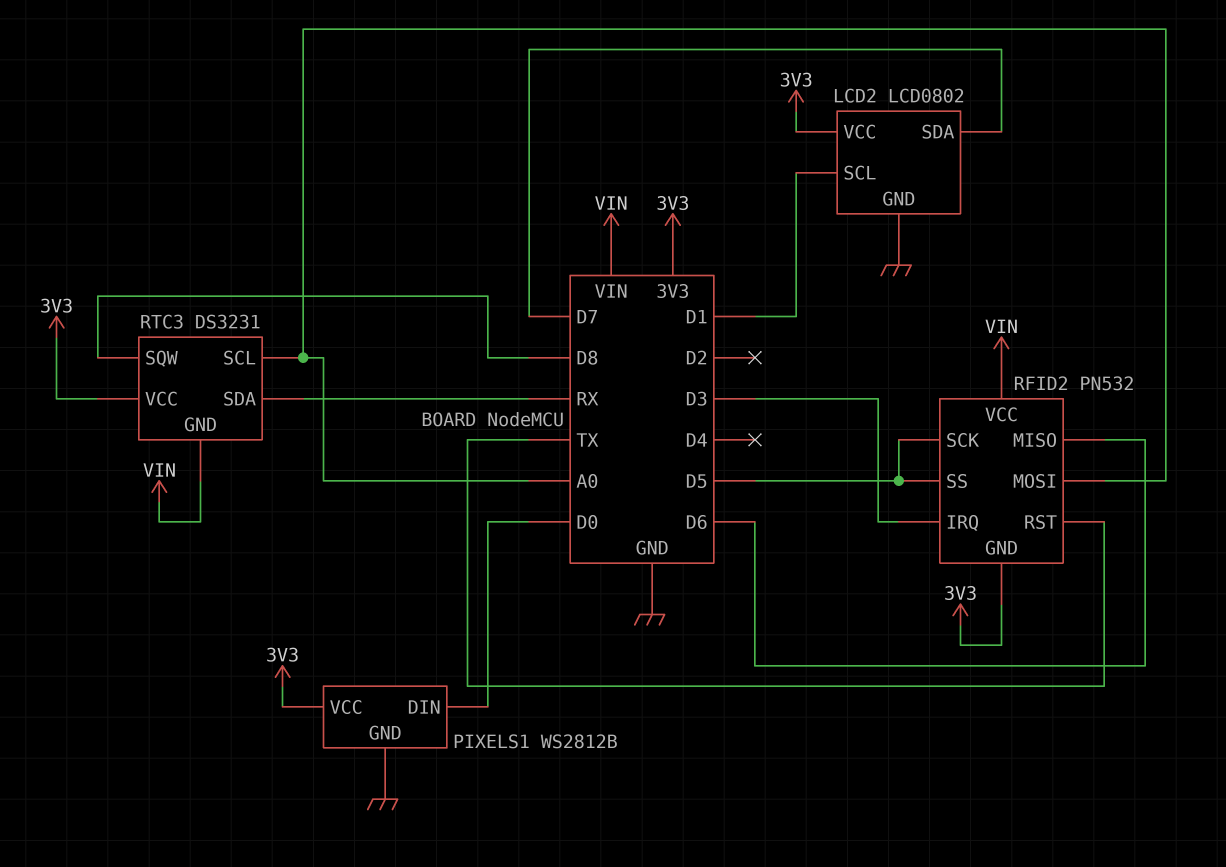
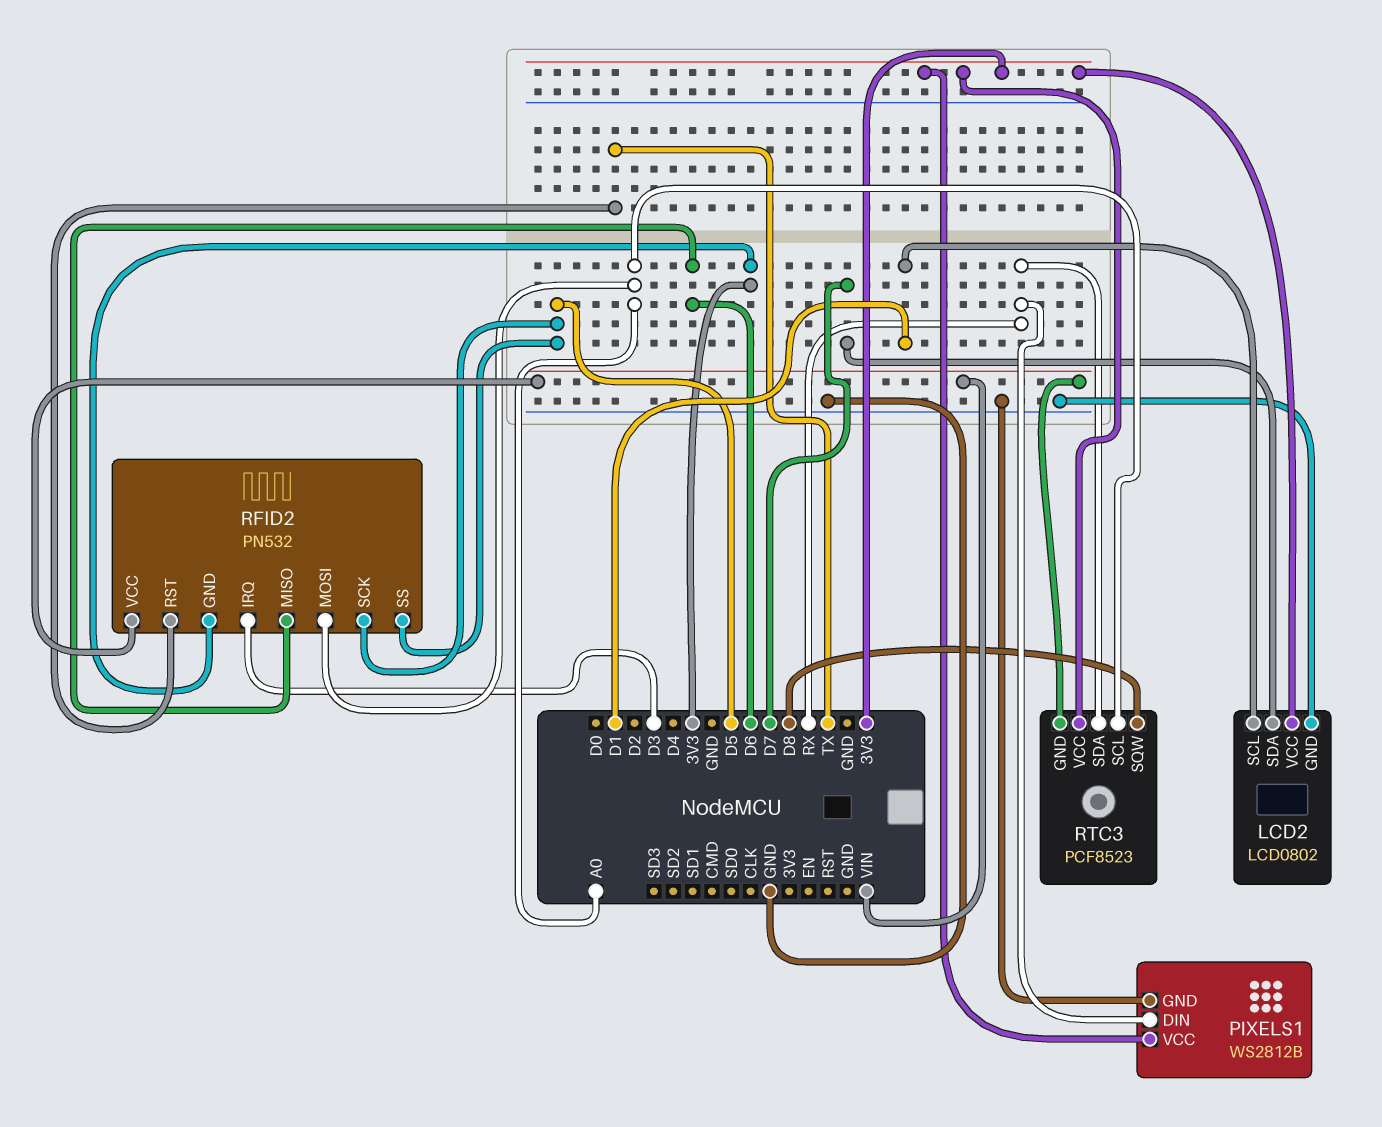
PIXELS1 pin DIN: D0 -> RX
RTC3: DS3231 -> PCF8523

